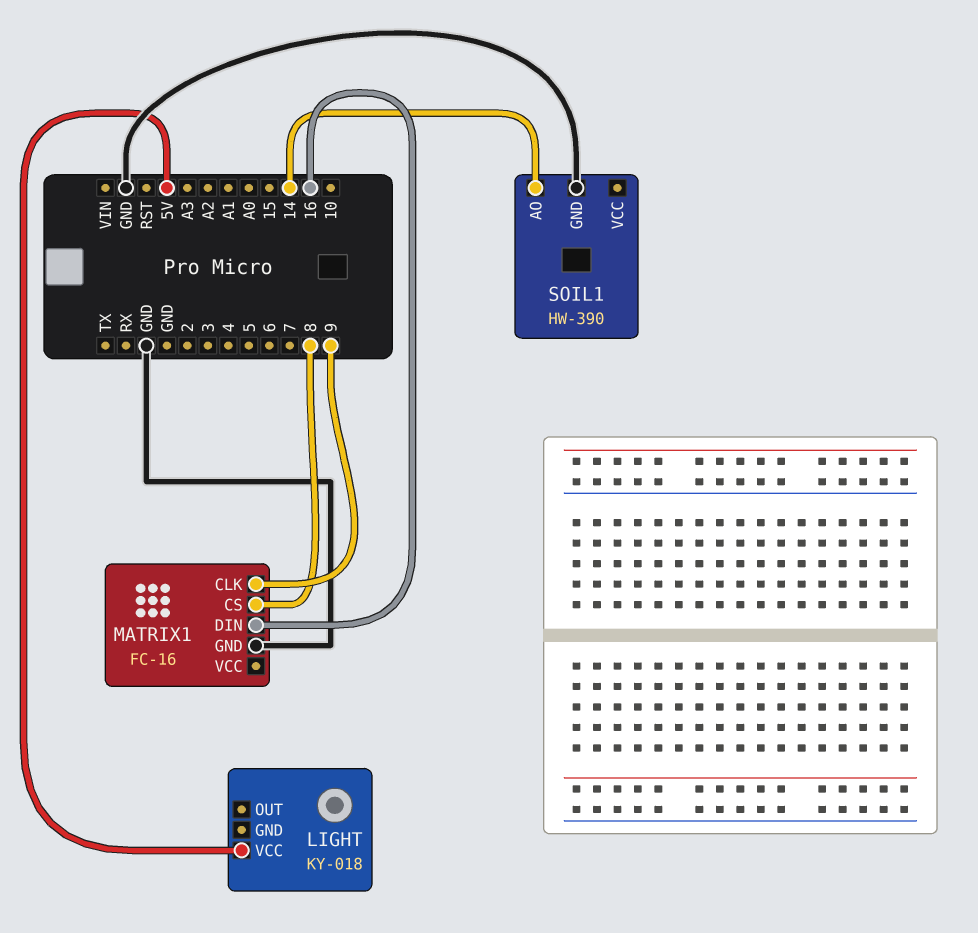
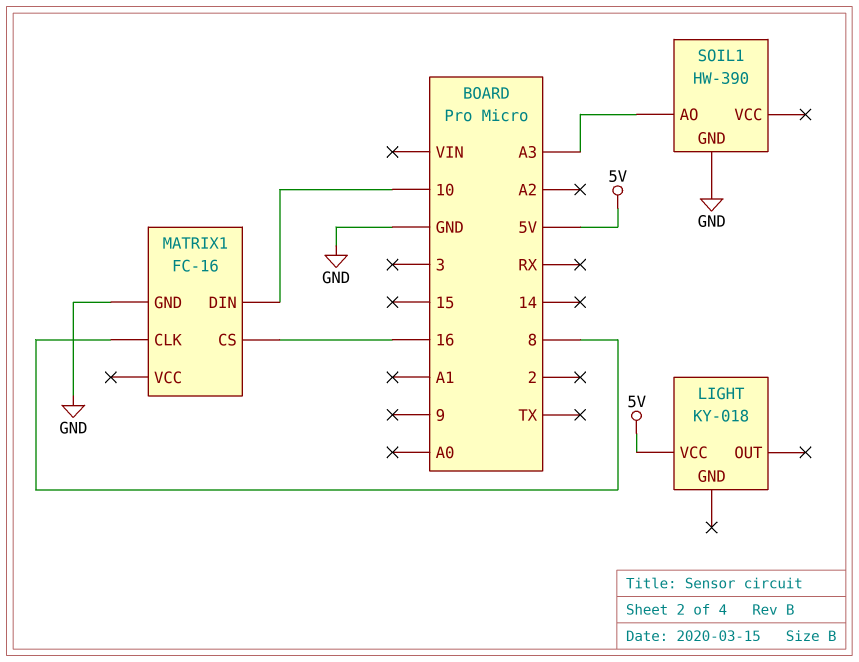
MATRIX1 pin CLK: 9 -> 8
MATRIX1 pin CS: 8 -> 16
MATRIX1 pin DIN: 16 -> 10
SOIL1 pin AO: 14 -> A3

